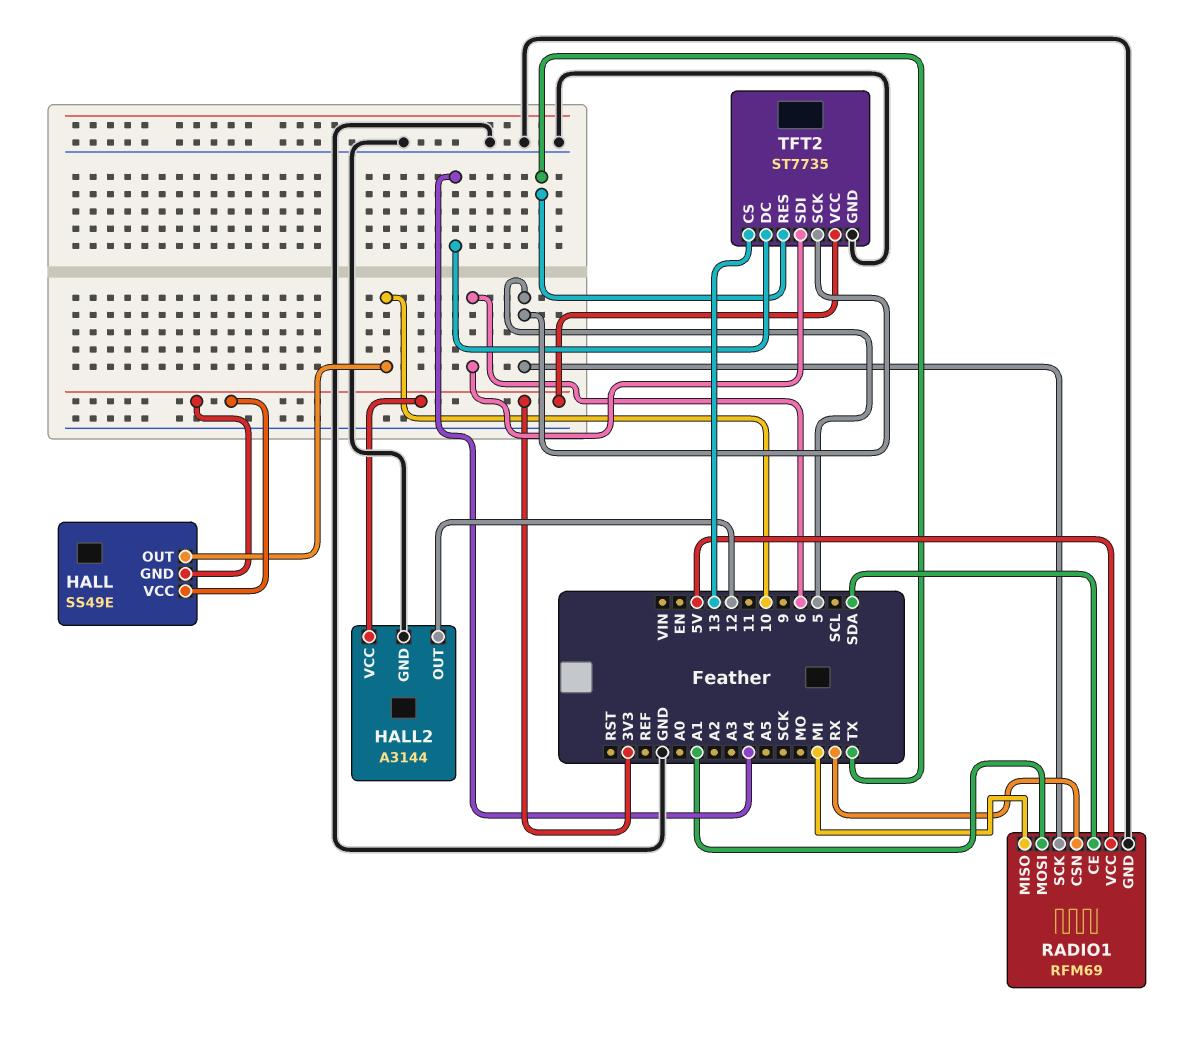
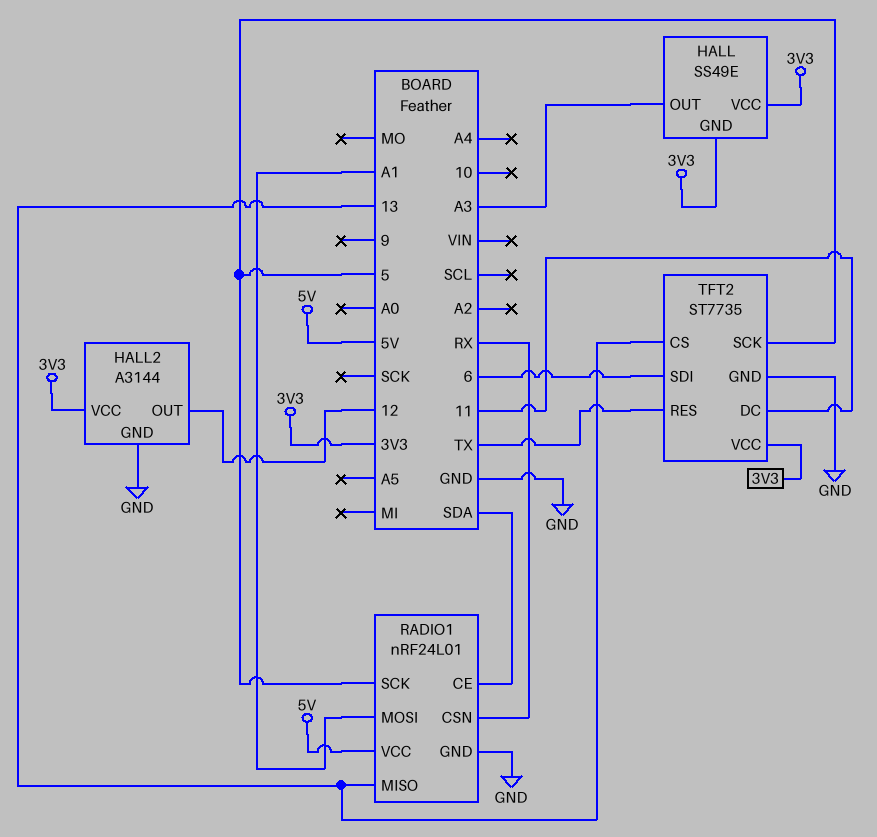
HALL pin OUT: 10 -> A3
RADIO1: RFM69 -> nRF24L01
RADIO1 pin MISO: MI -> 13
TFT2 pin DC: A4 -> 11

